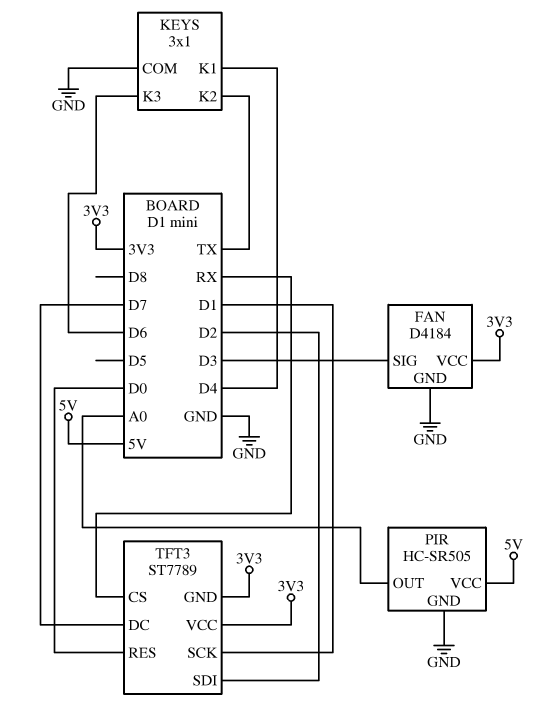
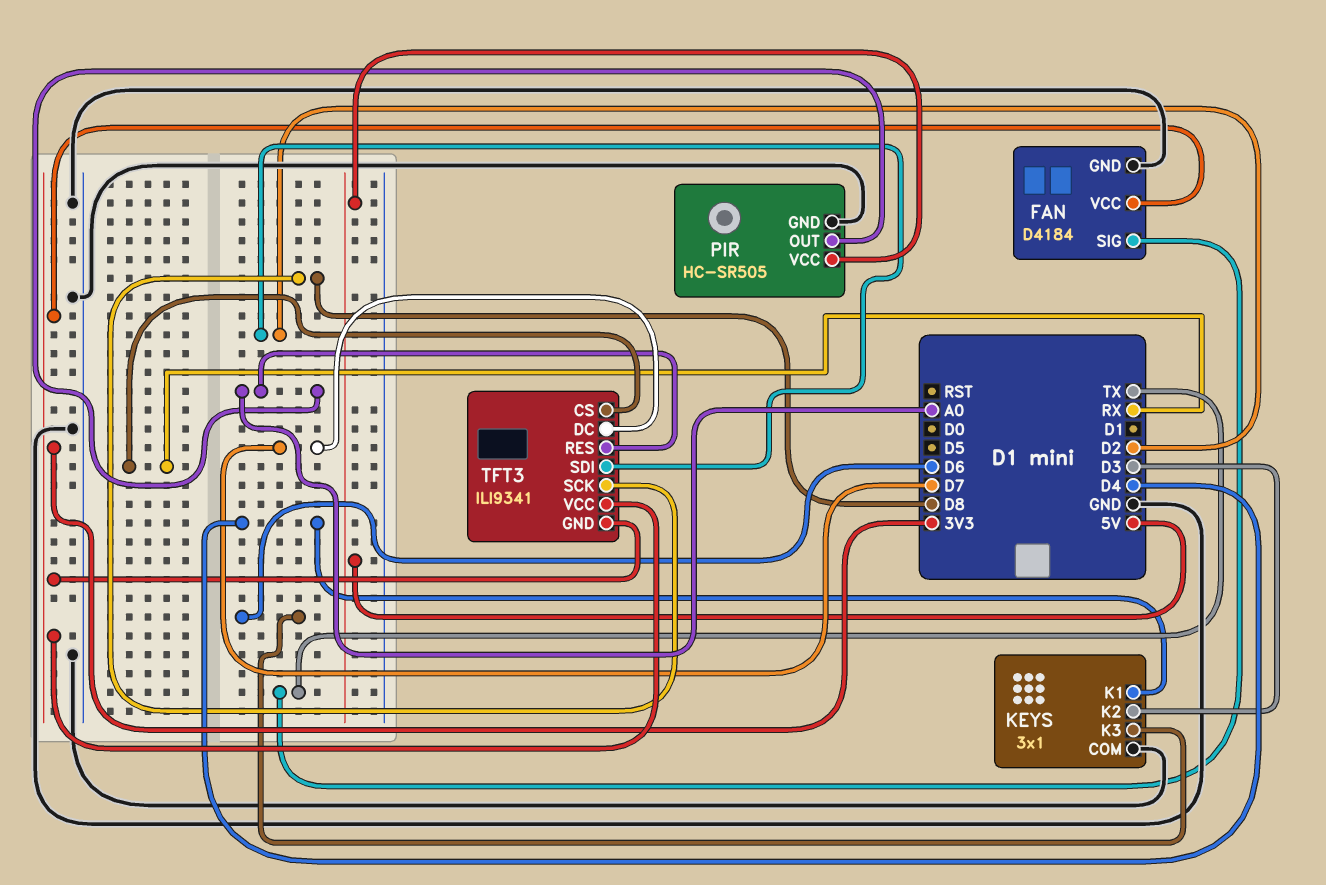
FAN pin SIG: D3 -> TX
KEYS pin K2: TX -> D3
TFT3: ST7789 -> ILI9341
TFT3 pin RES: D0 -> A0
TFT3 pin SCK: D1 -> D8

